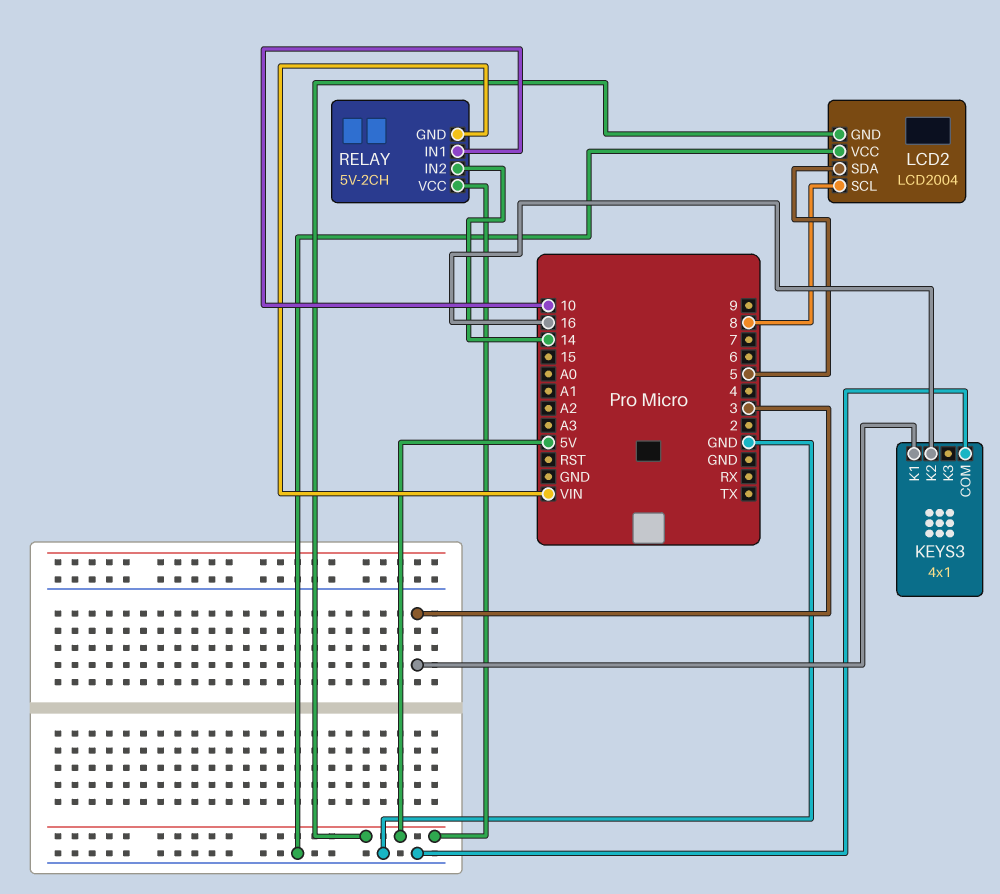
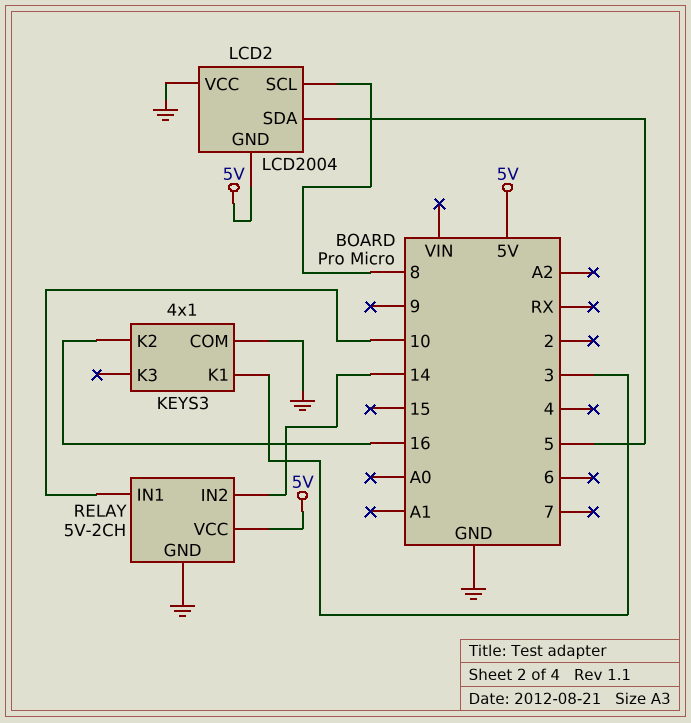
RELAY pin GND: VIN -> GND

